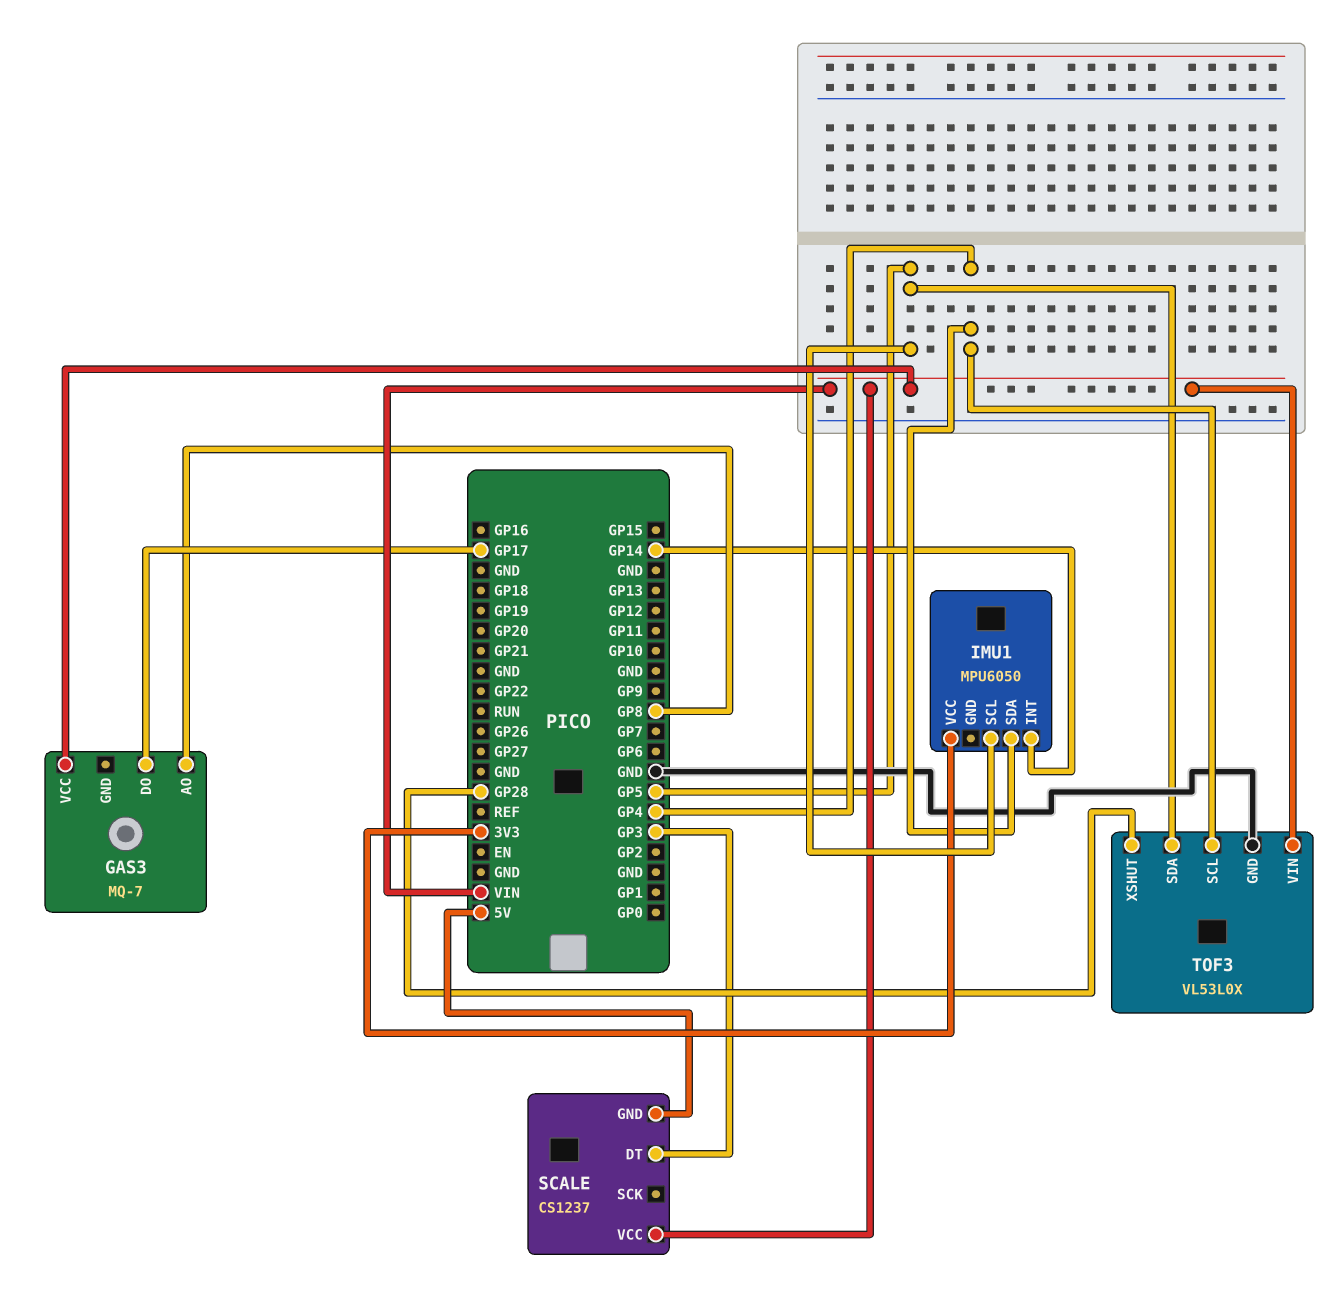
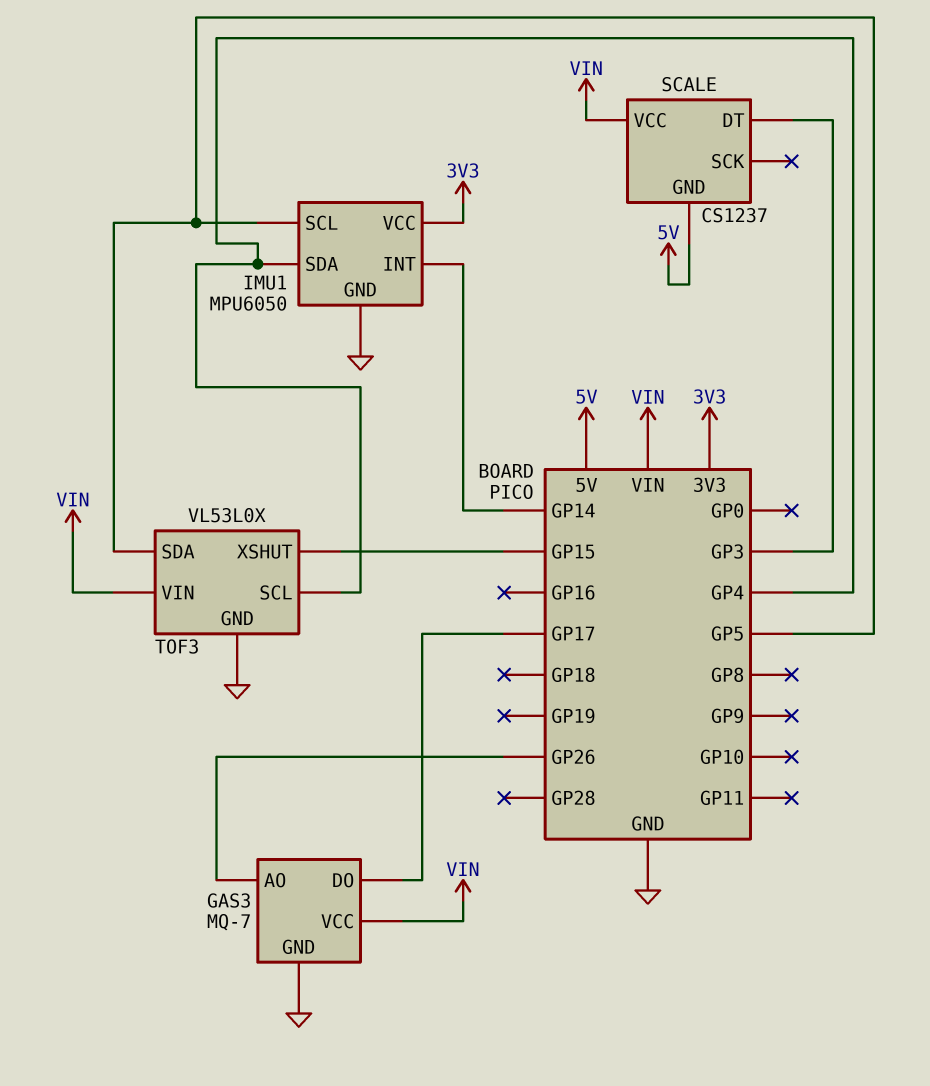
GAS3 pin AO: GP8 -> GP26
GAS3 pin GND: none -> GND
IMU1 pin GND: none -> GND
TOF3 pin XSHUT: GP28 -> GP15

